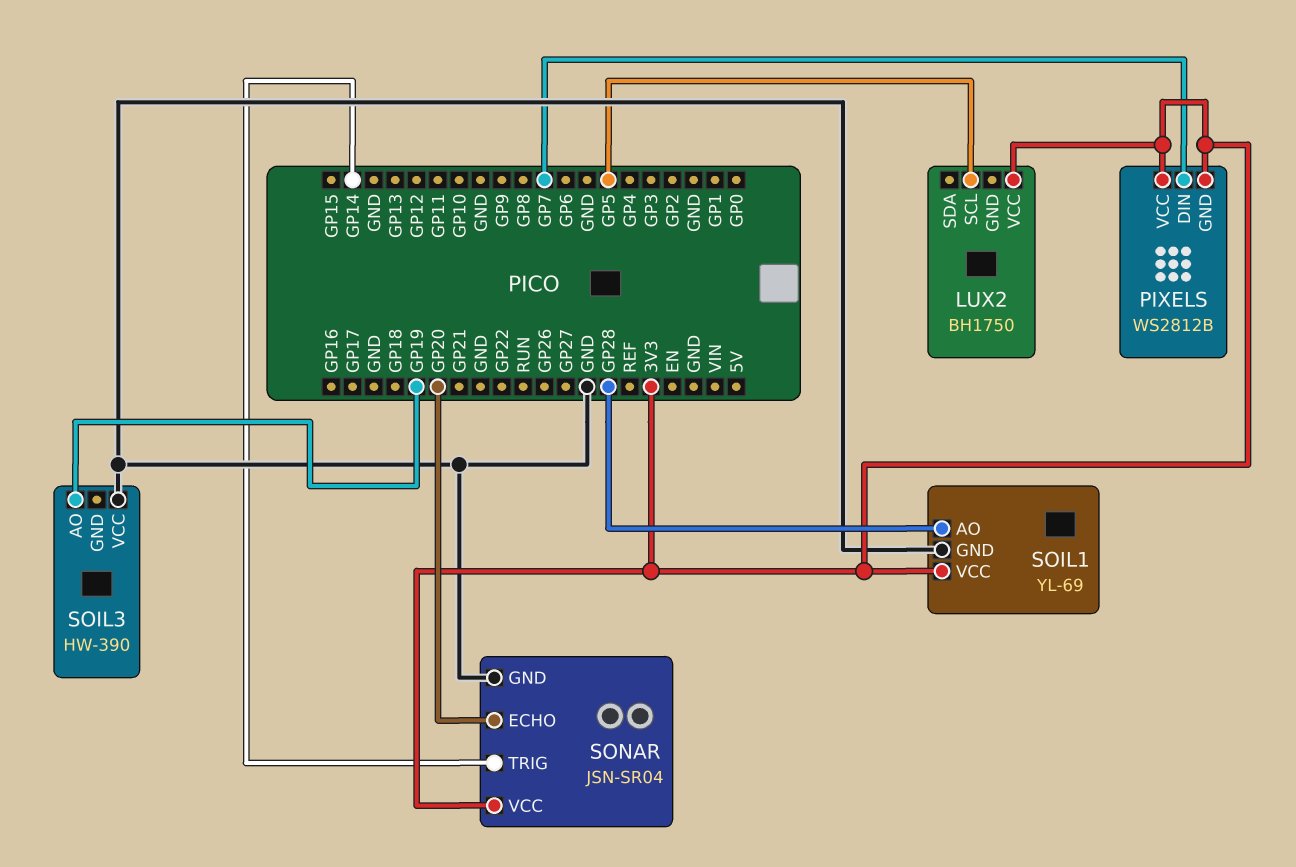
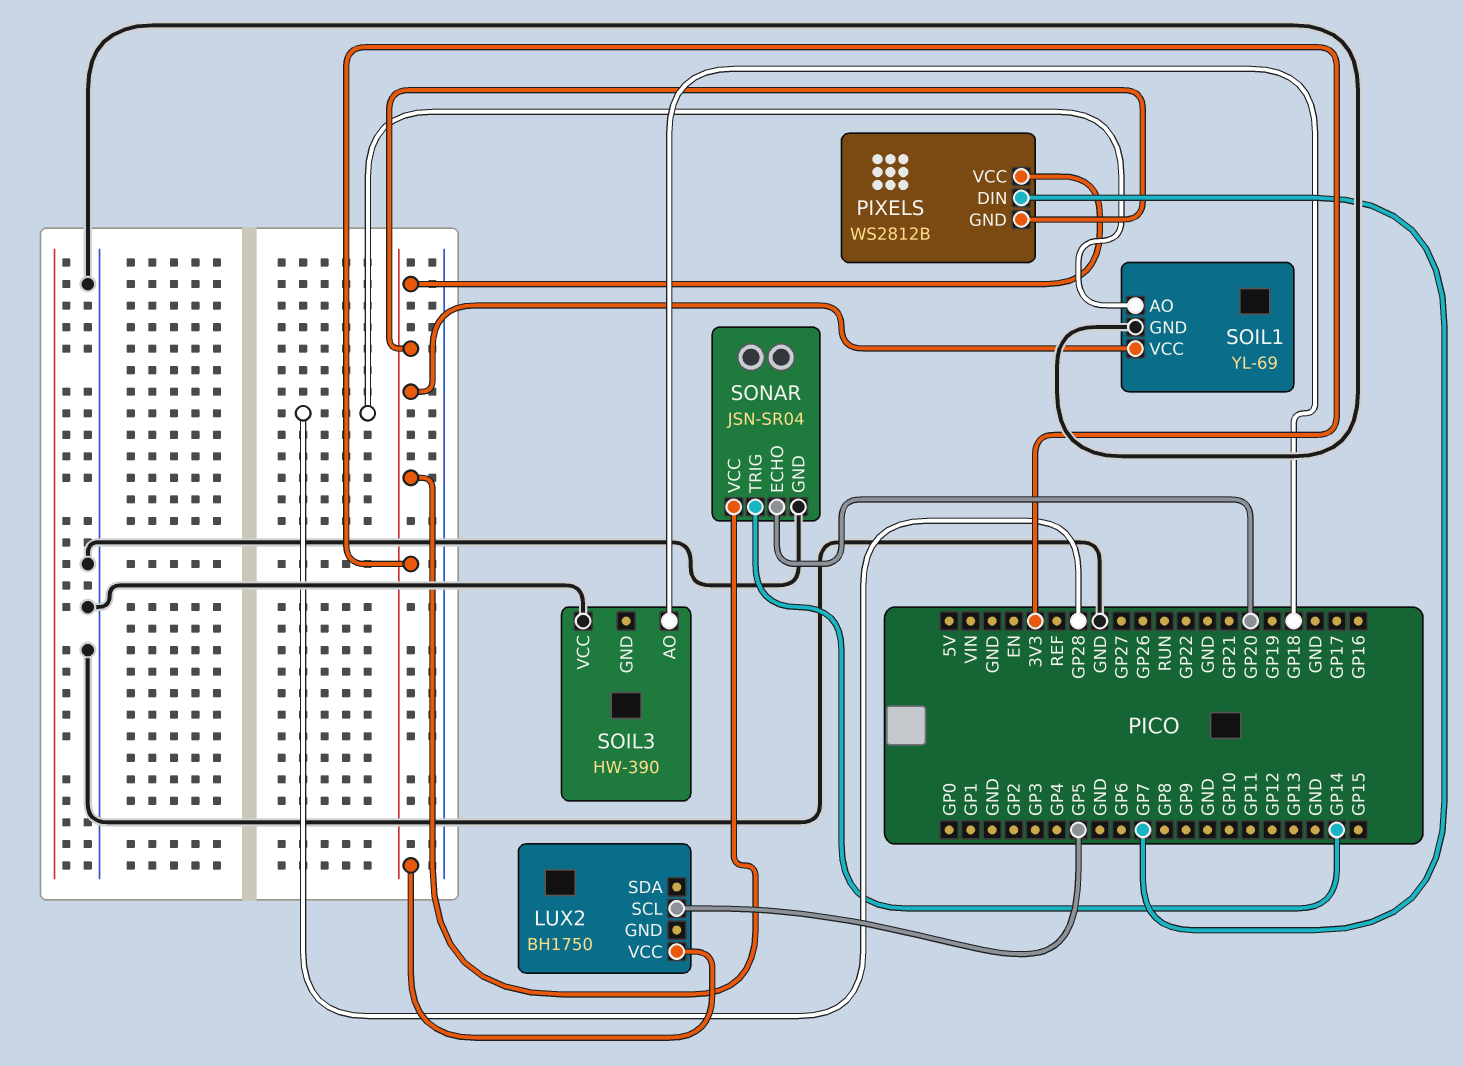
SOIL3 pin AO: GP19 -> GP18

